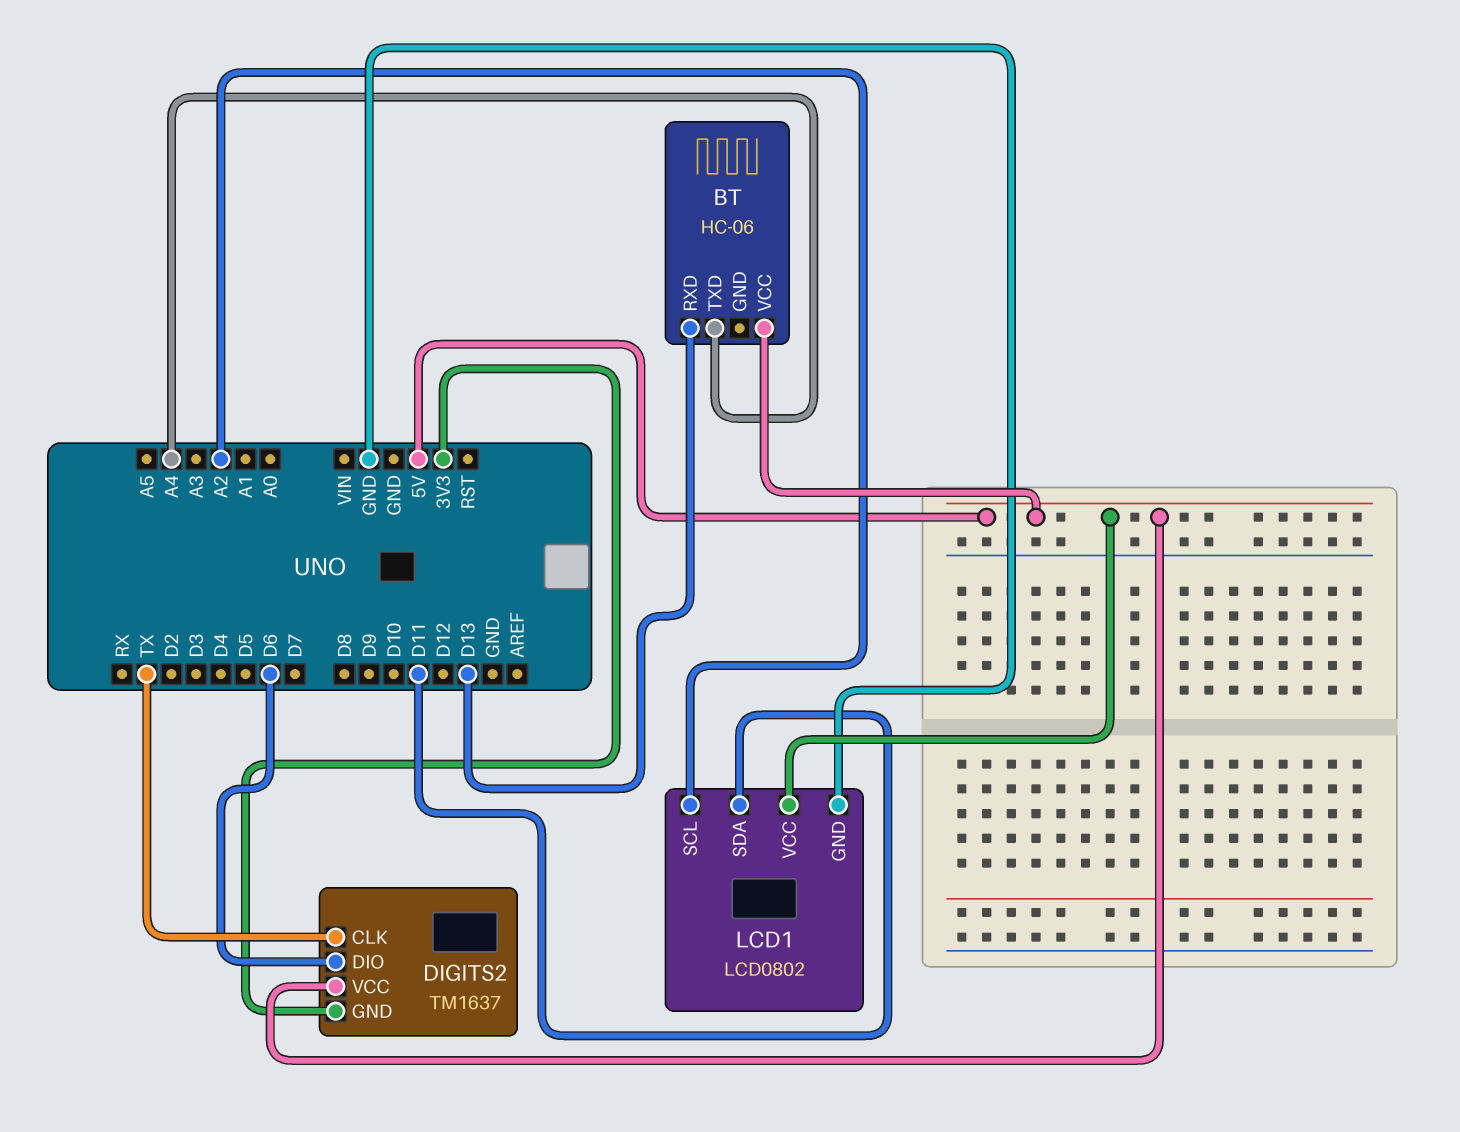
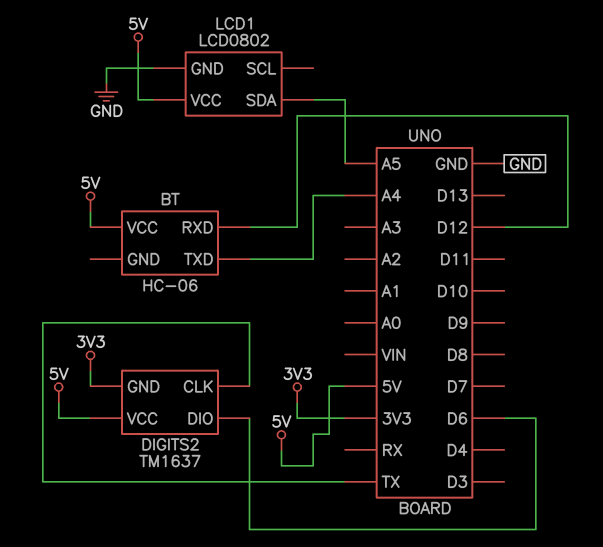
BT pin RXD: D13 -> D12
LCD1 pin SCL: A2 -> none
LCD1 pin SDA: D11 -> A5

